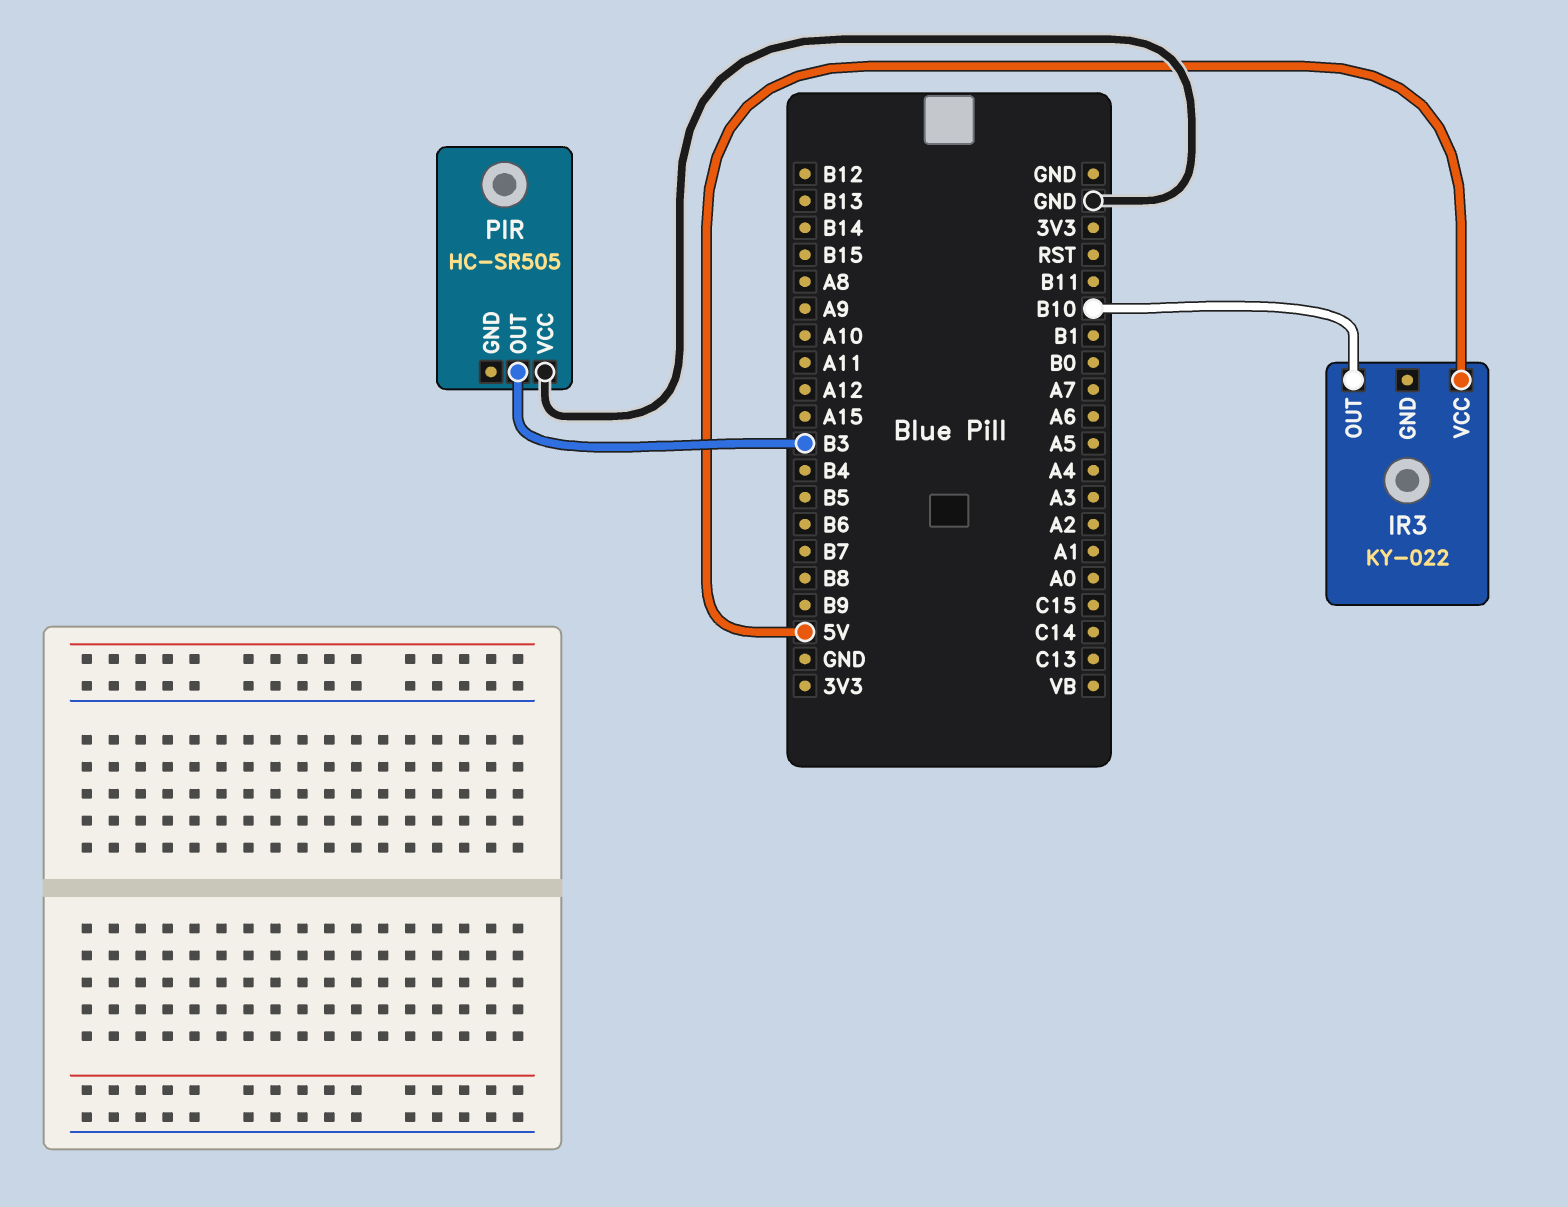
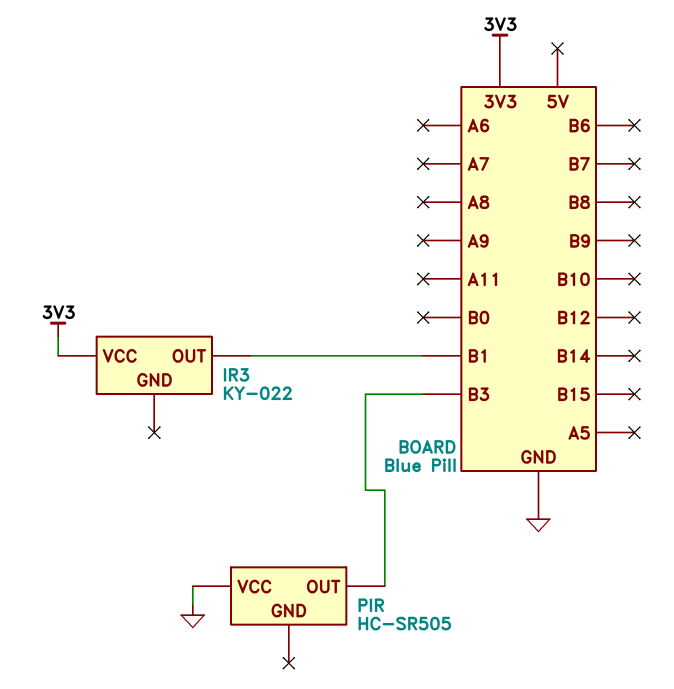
IR3 pin OUT: B10 -> B1
IR3 pin VCC: 5V -> 3V3

